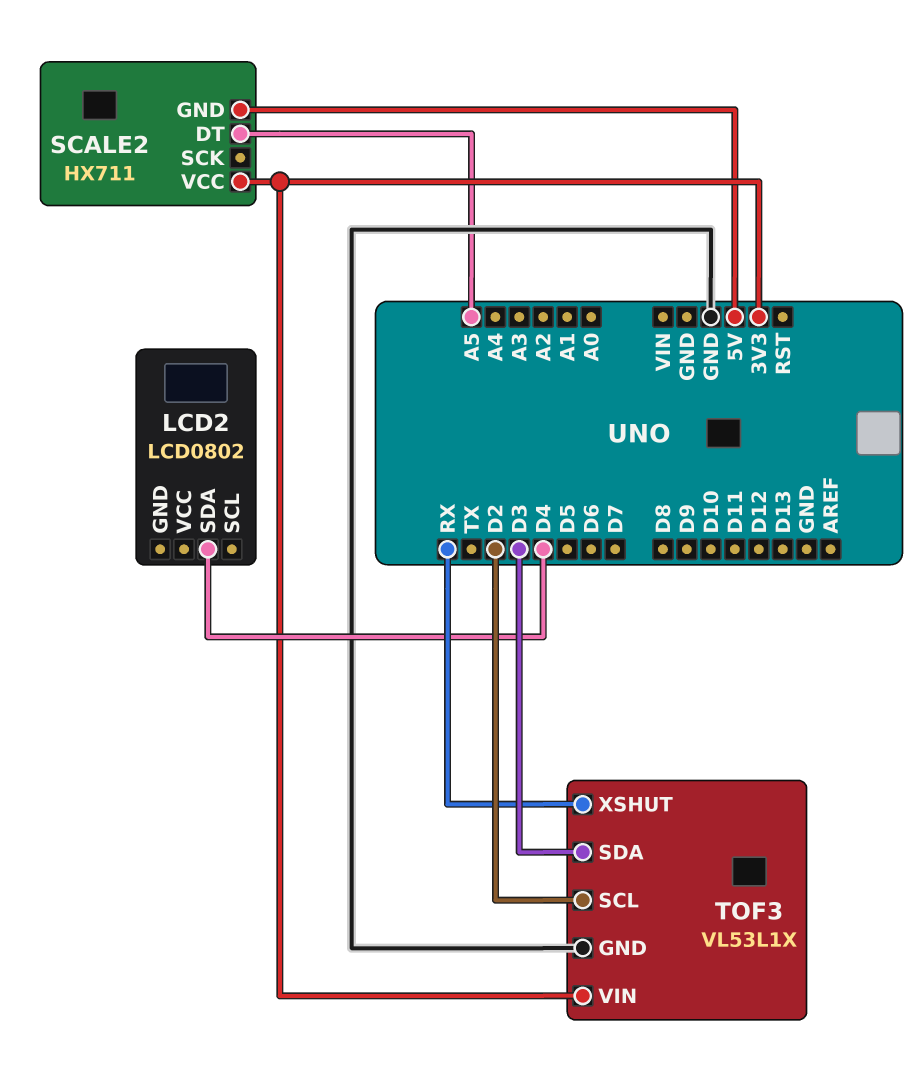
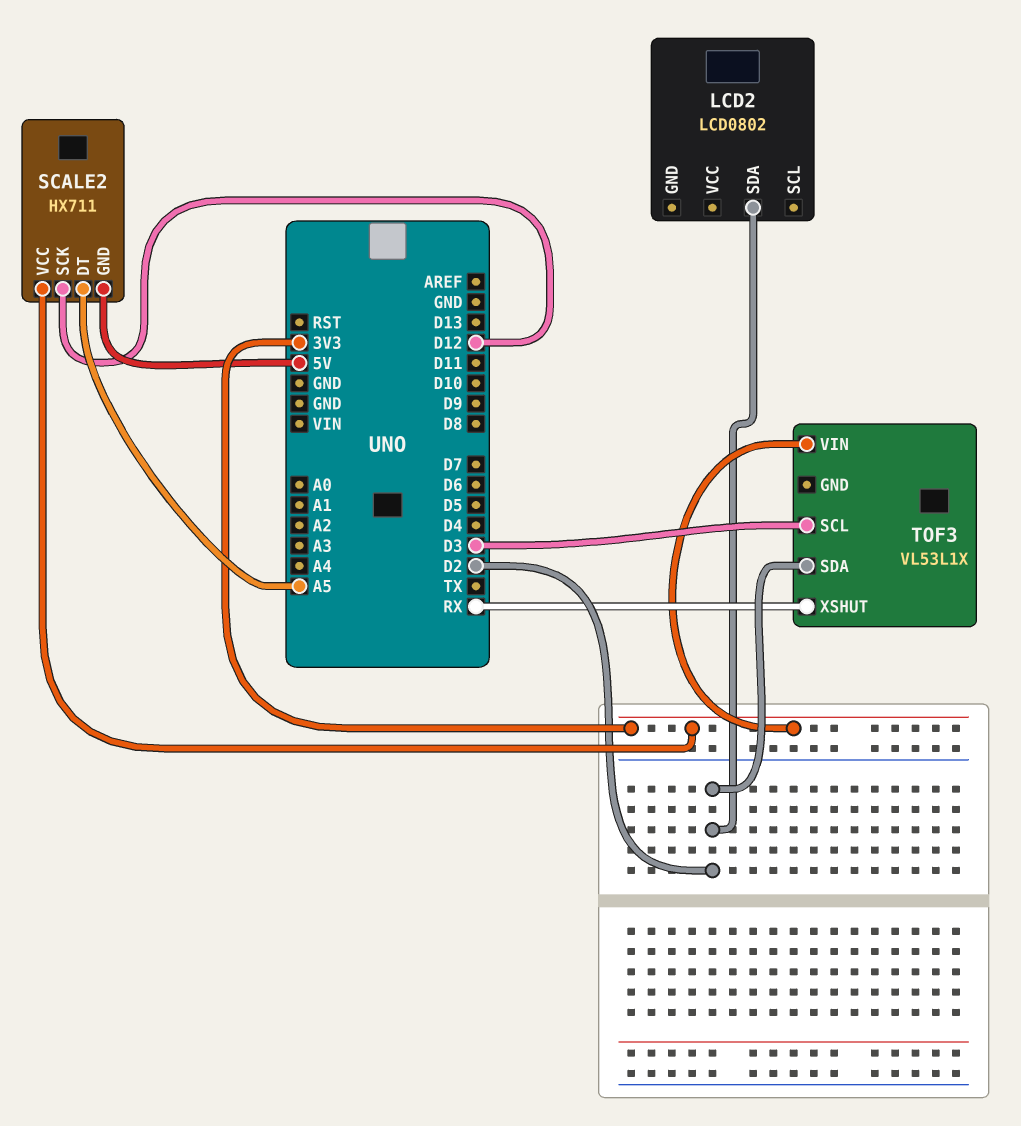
LCD2 pin SDA: D4 -> D2
SCALE2 pin SCK: none -> D12
TOF3 pin GND: GND -> none
TOF3 pin SCL: D2 -> D3
TOF3 pin SDA: D3 -> D2

